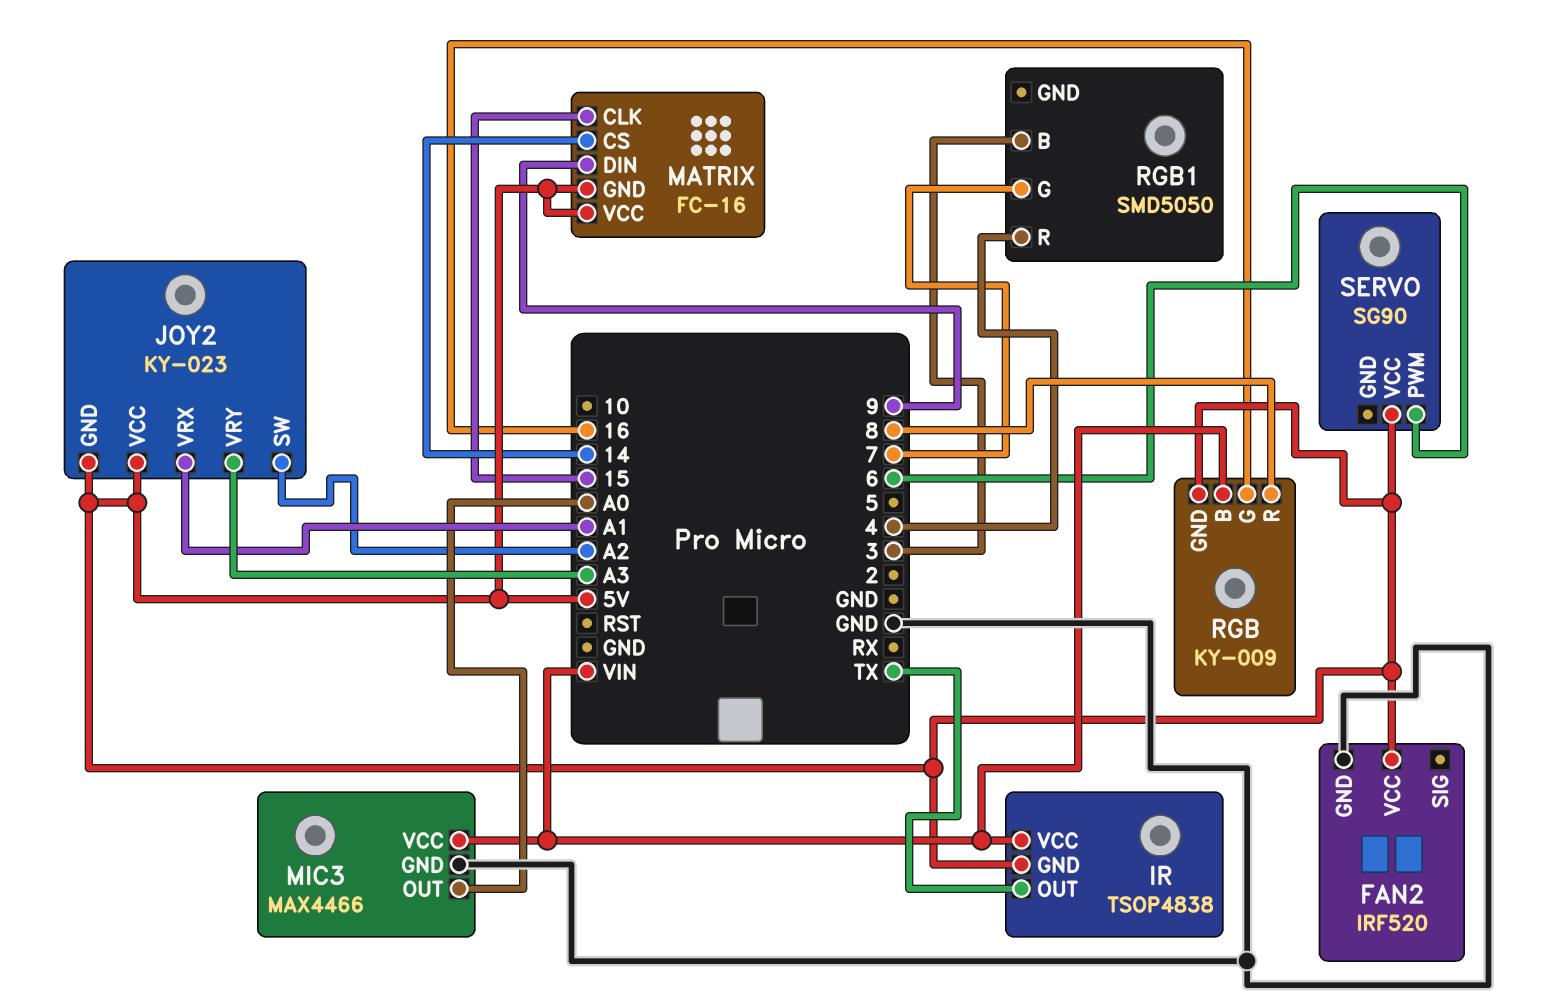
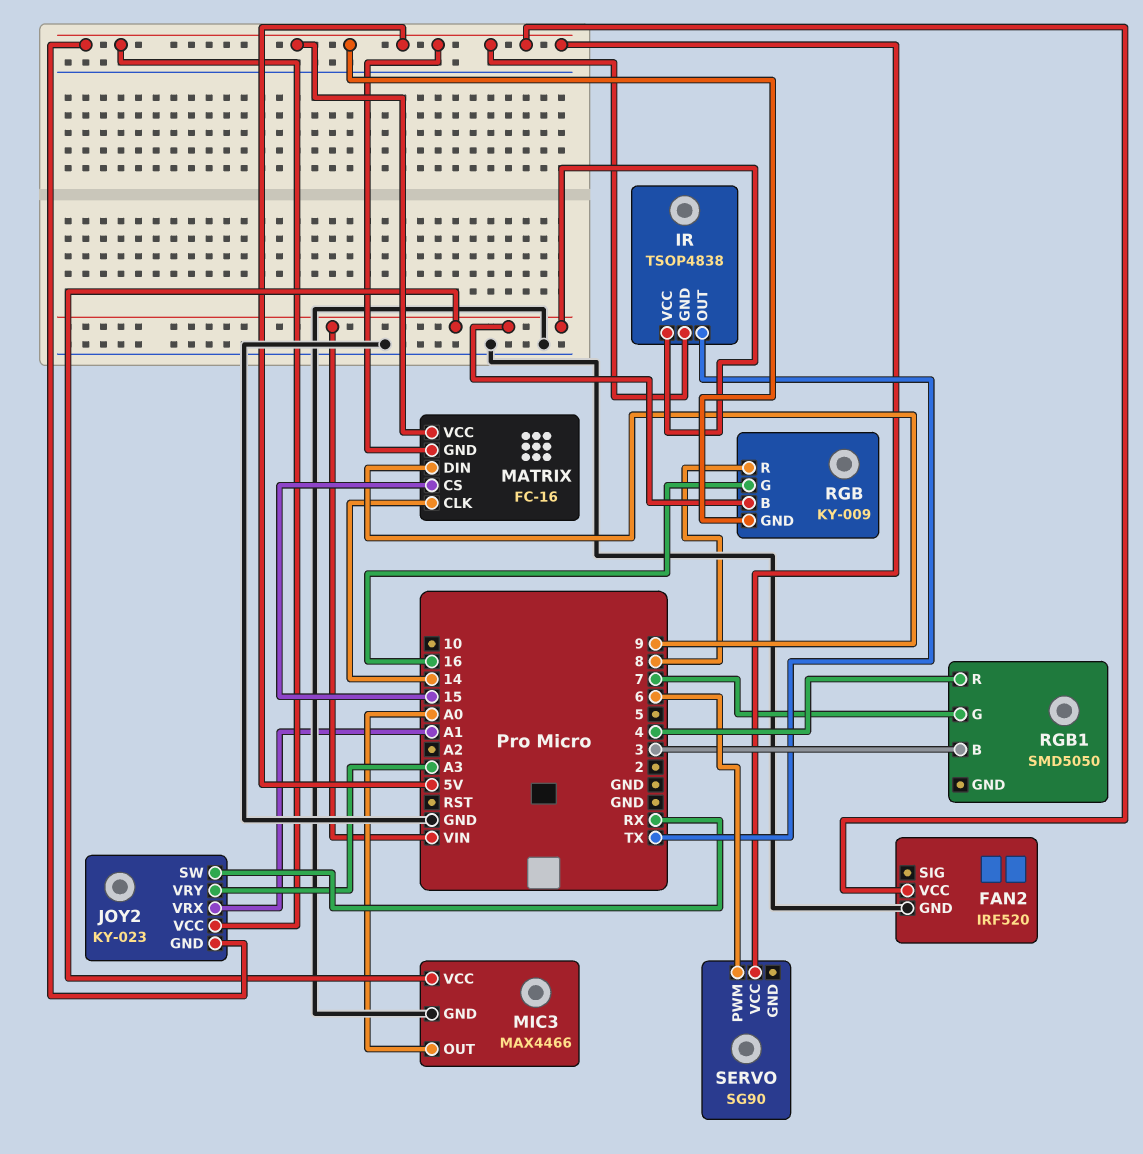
JOY2 pin SW: A2 -> RX
MATRIX pin CLK: 15 -> 14
MATRIX pin CS: 14 -> 15

